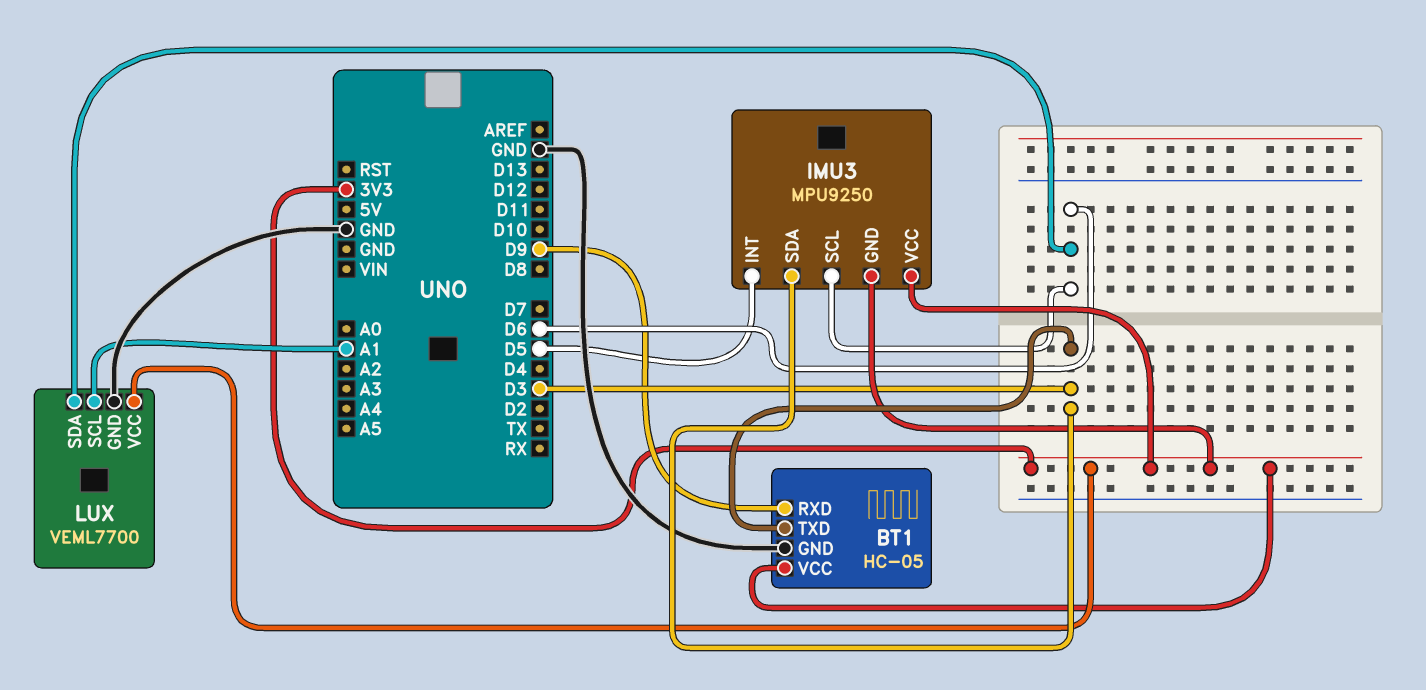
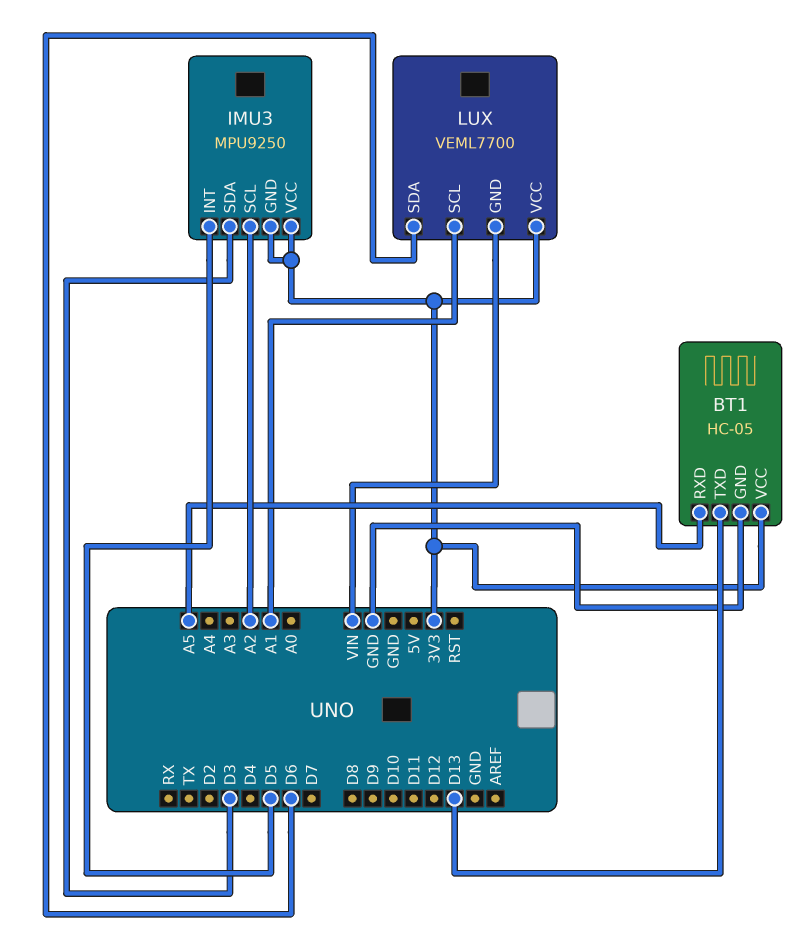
BT1 pin RXD: D9 -> A5
BT1 pin TXD: D3 -> D13
IMU3 pin SCL: D6 -> A2
LUX pin GND: GND -> VIN

